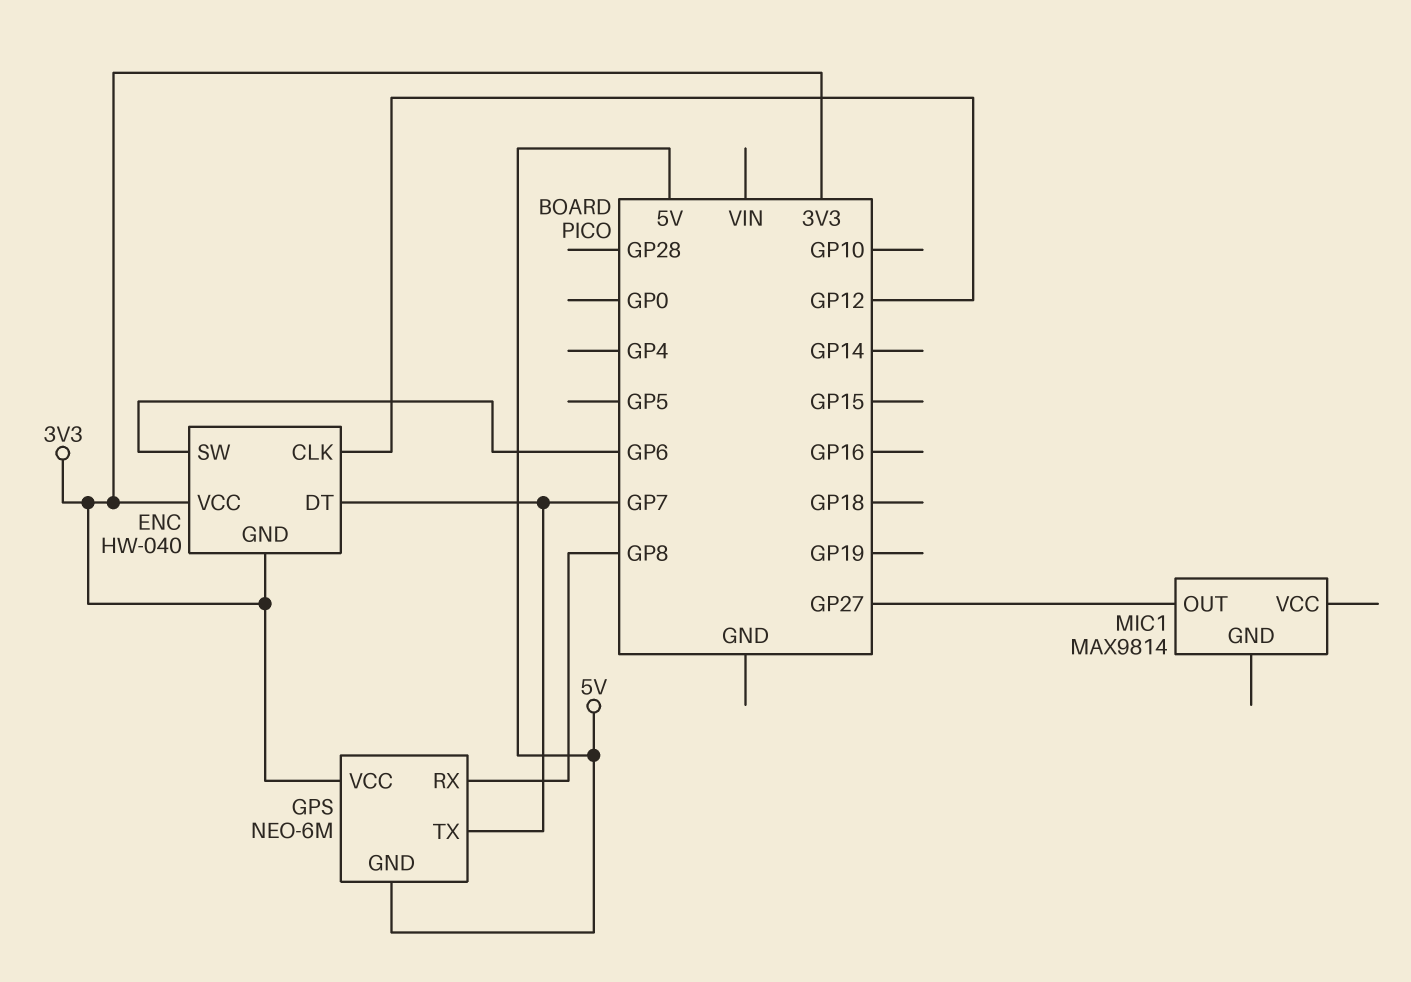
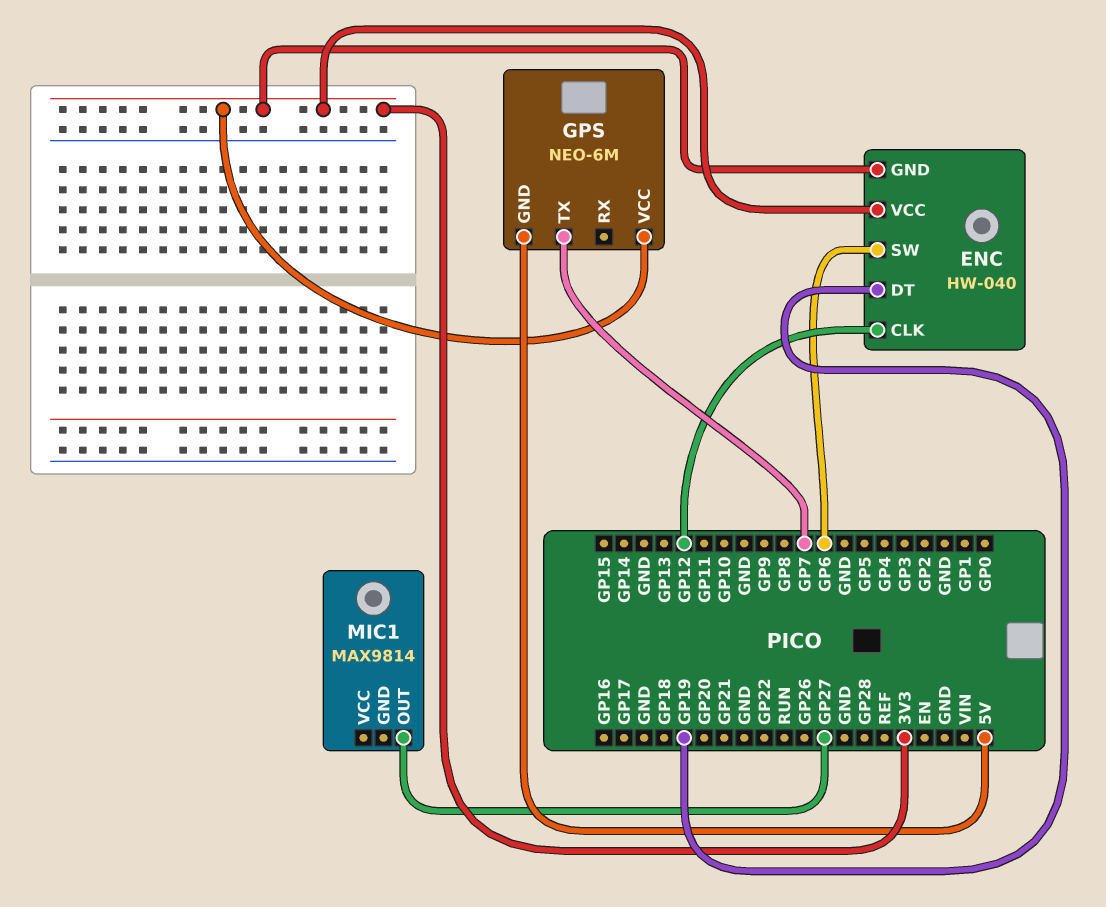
ENC pin DT: GP7 -> GP19
GPS pin RX: GP8 -> none

